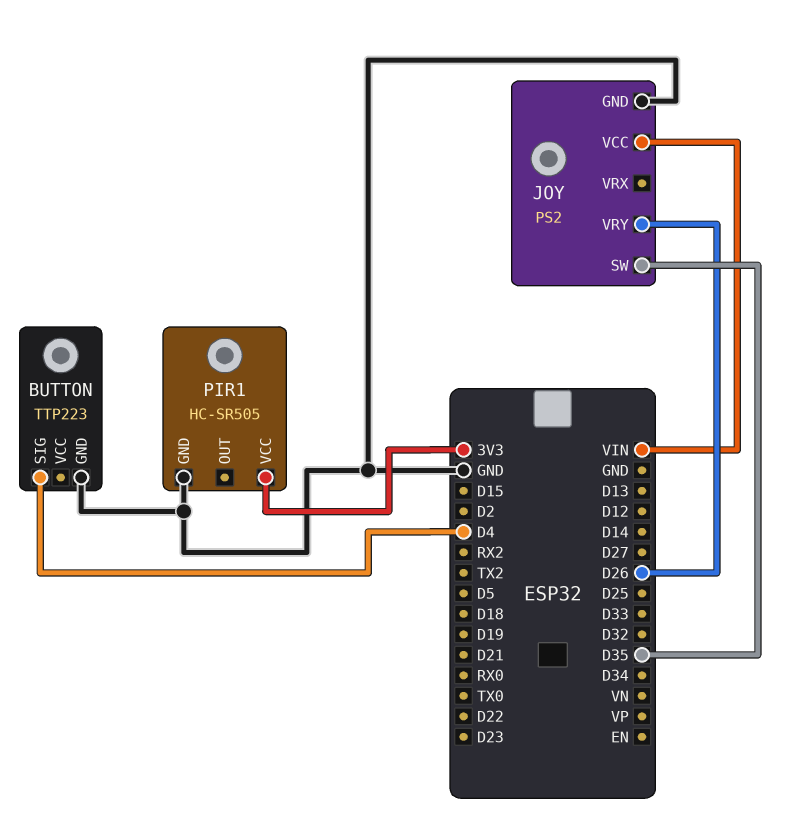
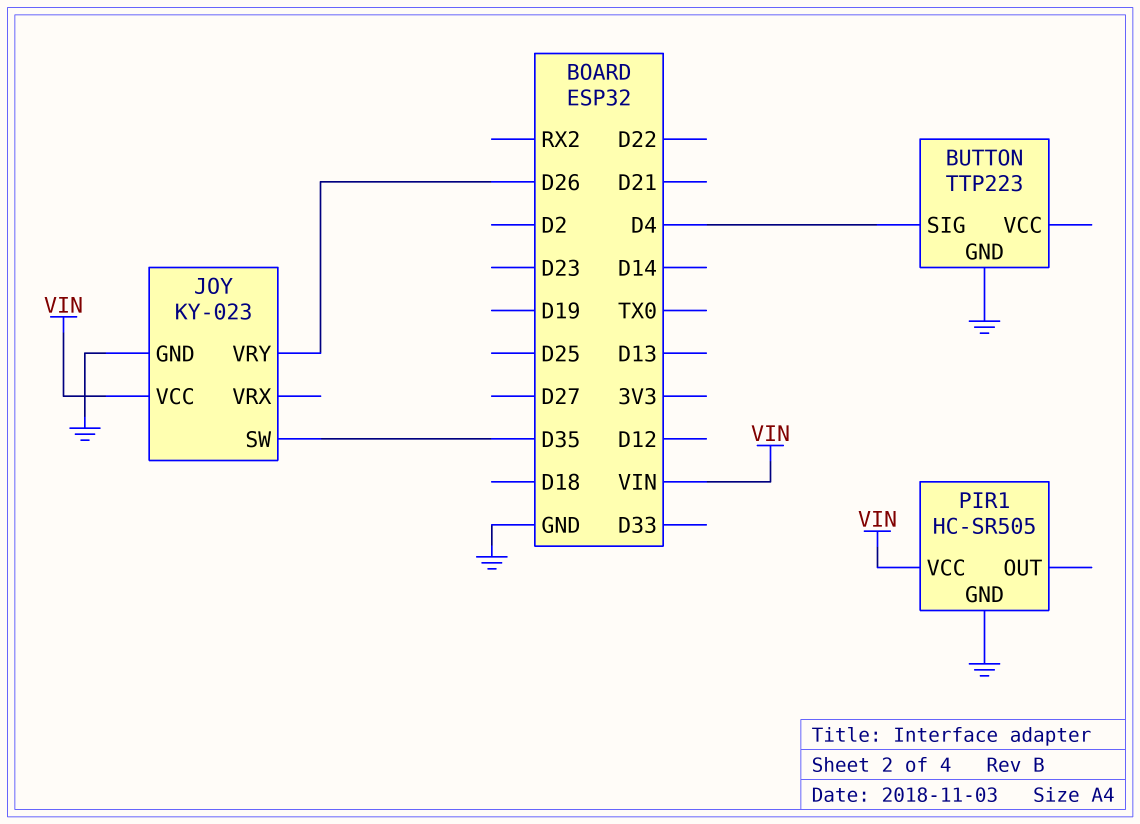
JOY: PS2 -> KY-023
PIR1 pin VCC: 3V3 -> VIN

